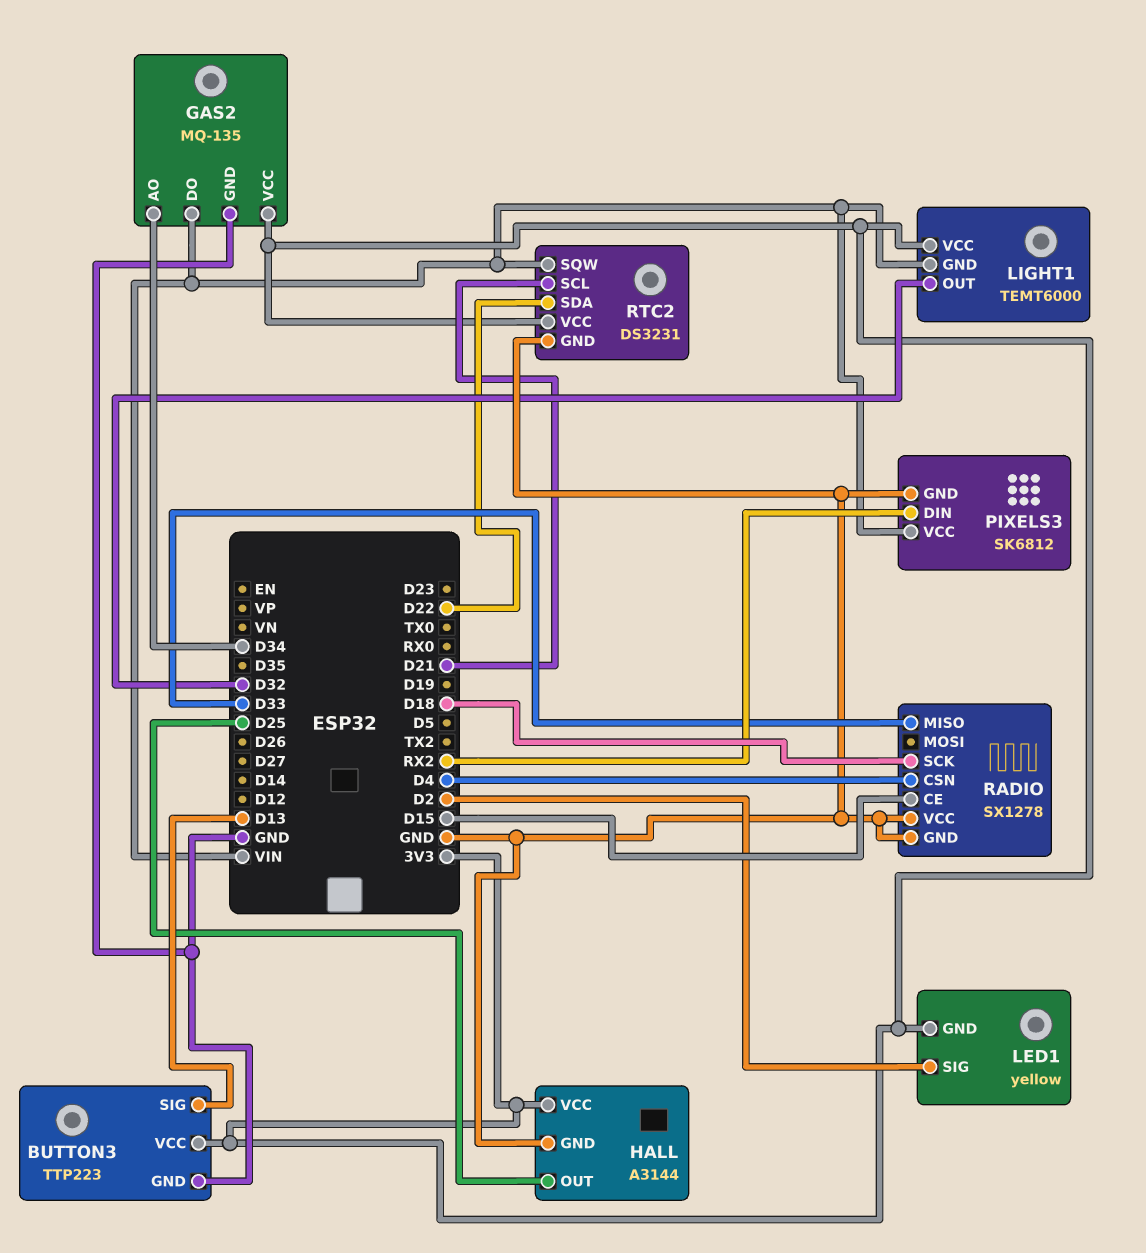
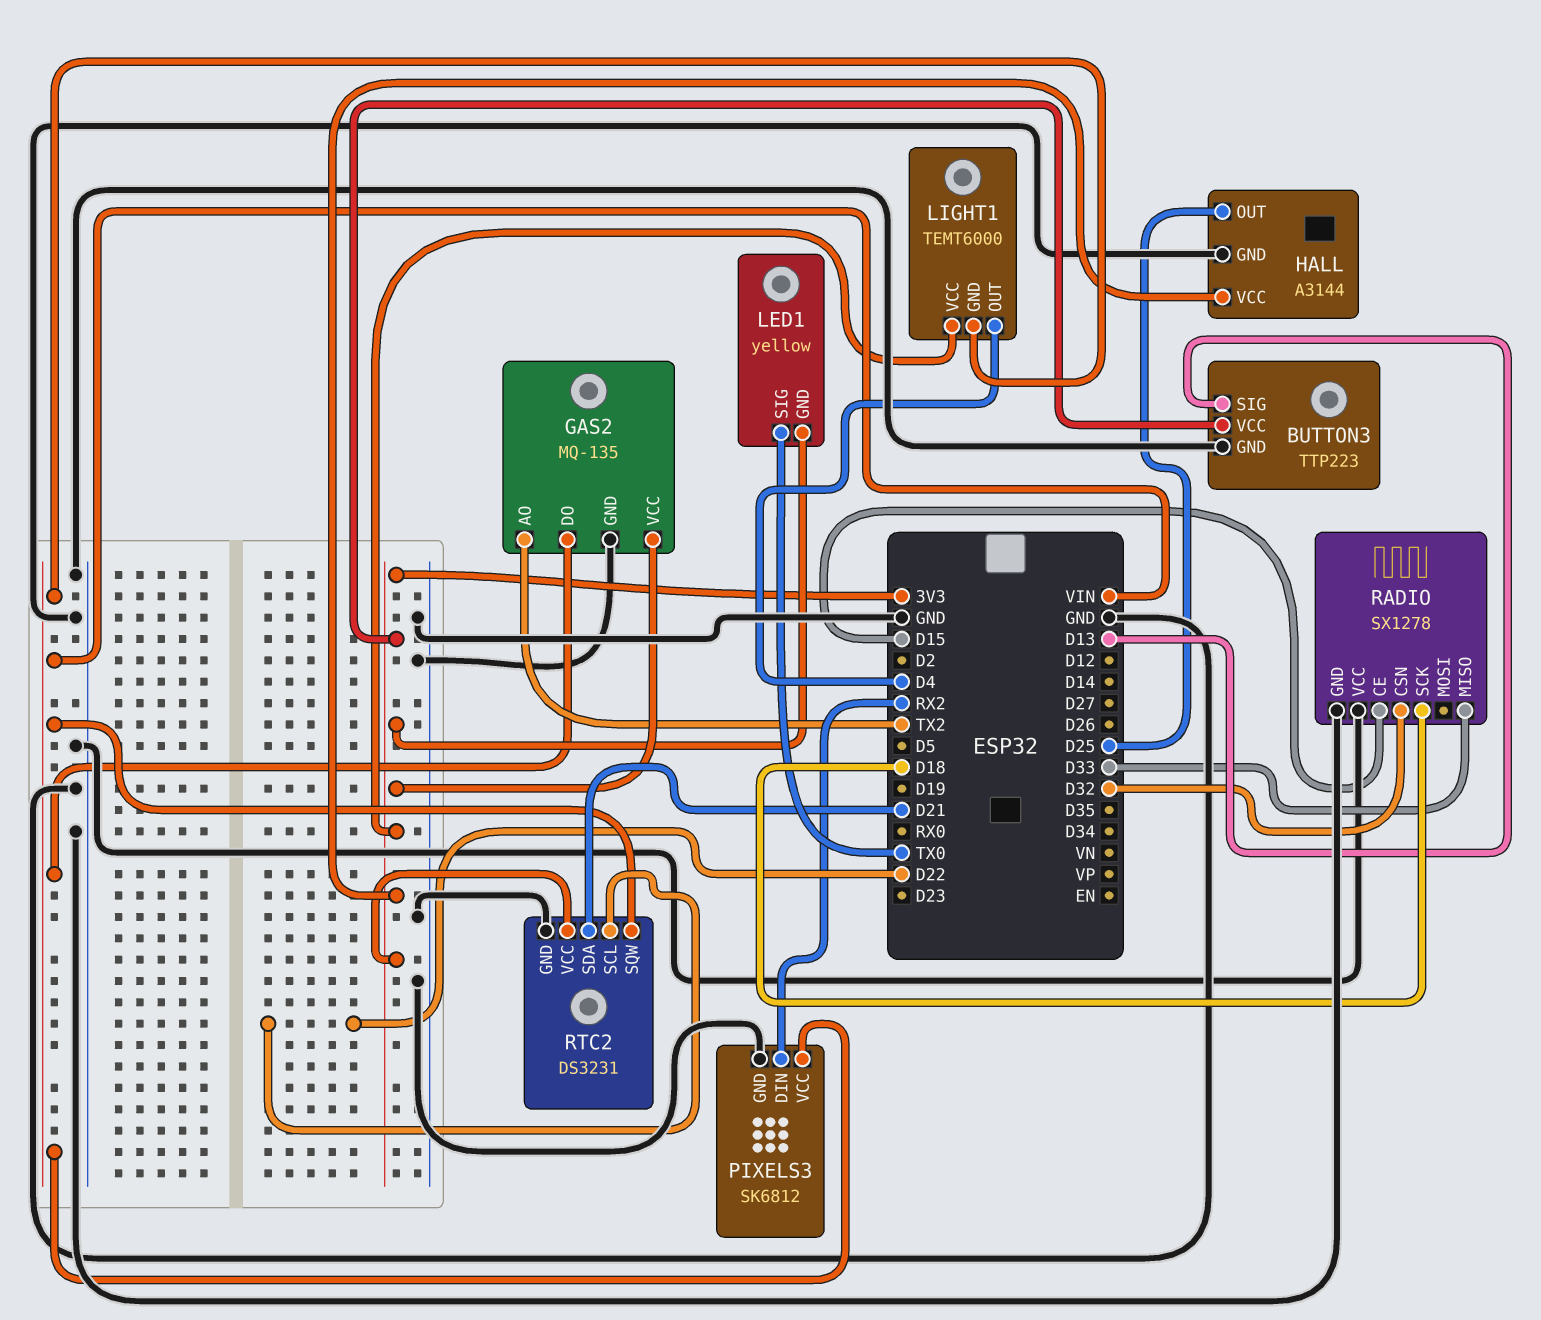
GAS2 pin AO: D34 -> TX2
LED1 pin SIG: D2 -> TX0
LIGHT1 pin OUT: D32 -> D4
RADIO pin CSN: D4 -> D32
RTC2 pin SCL: D21 -> D22
RTC2 pin SDA: D22 -> D21

